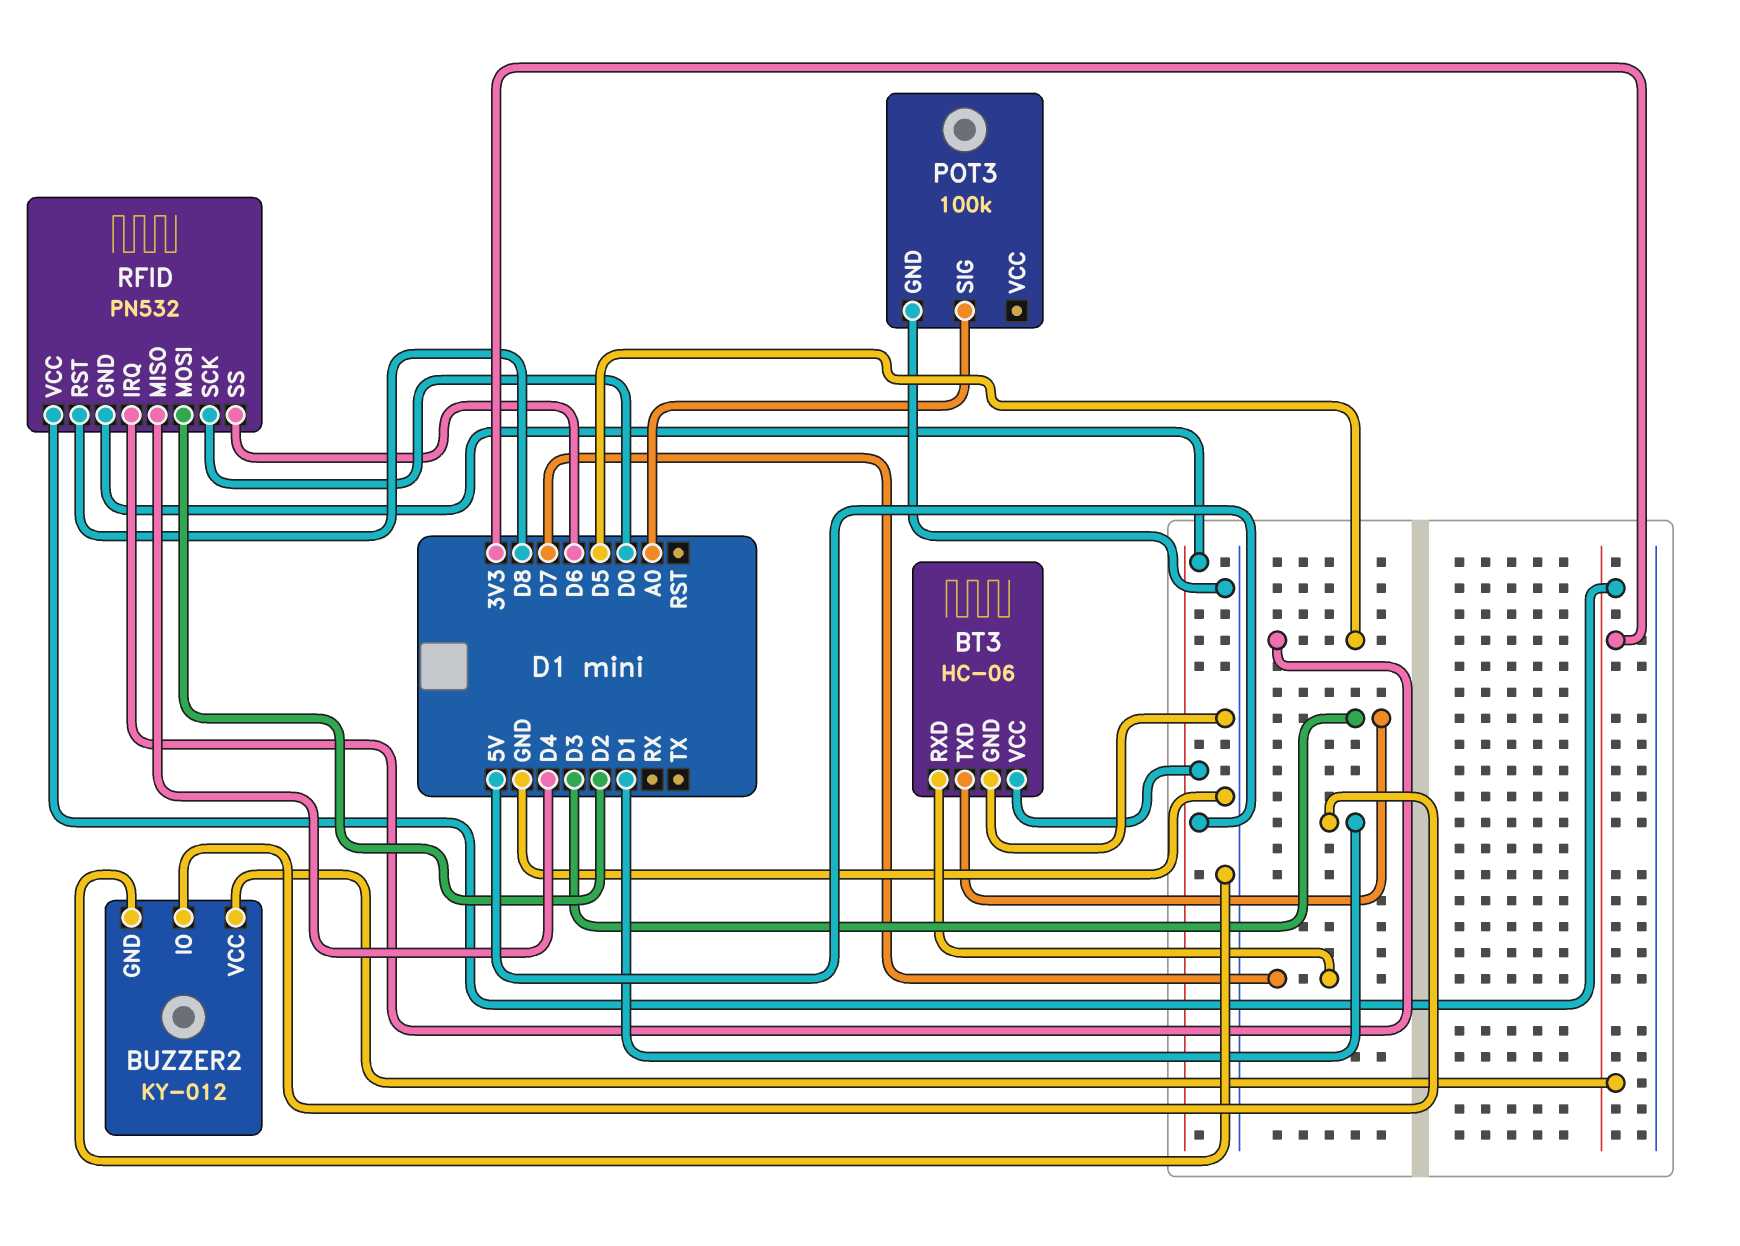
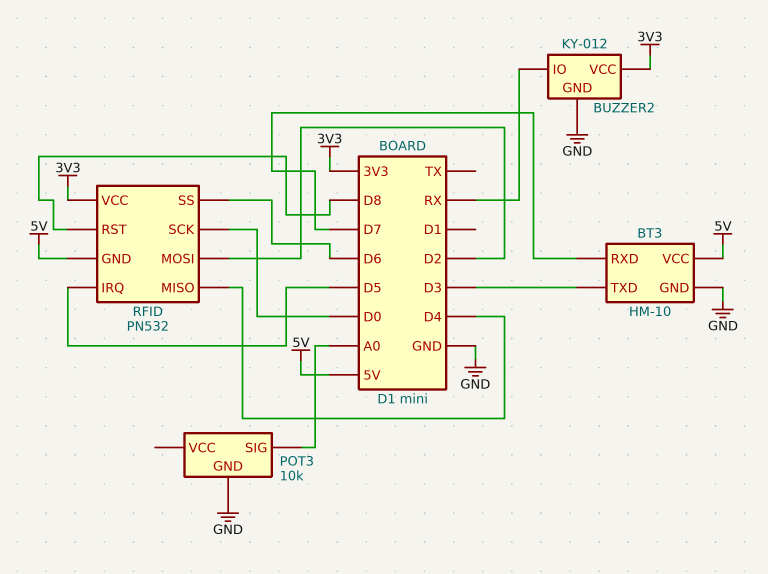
BT3: HC-06 -> HM-10
BUZZER2 pin IO: D1 -> RX
POT3: 100k -> 10k

